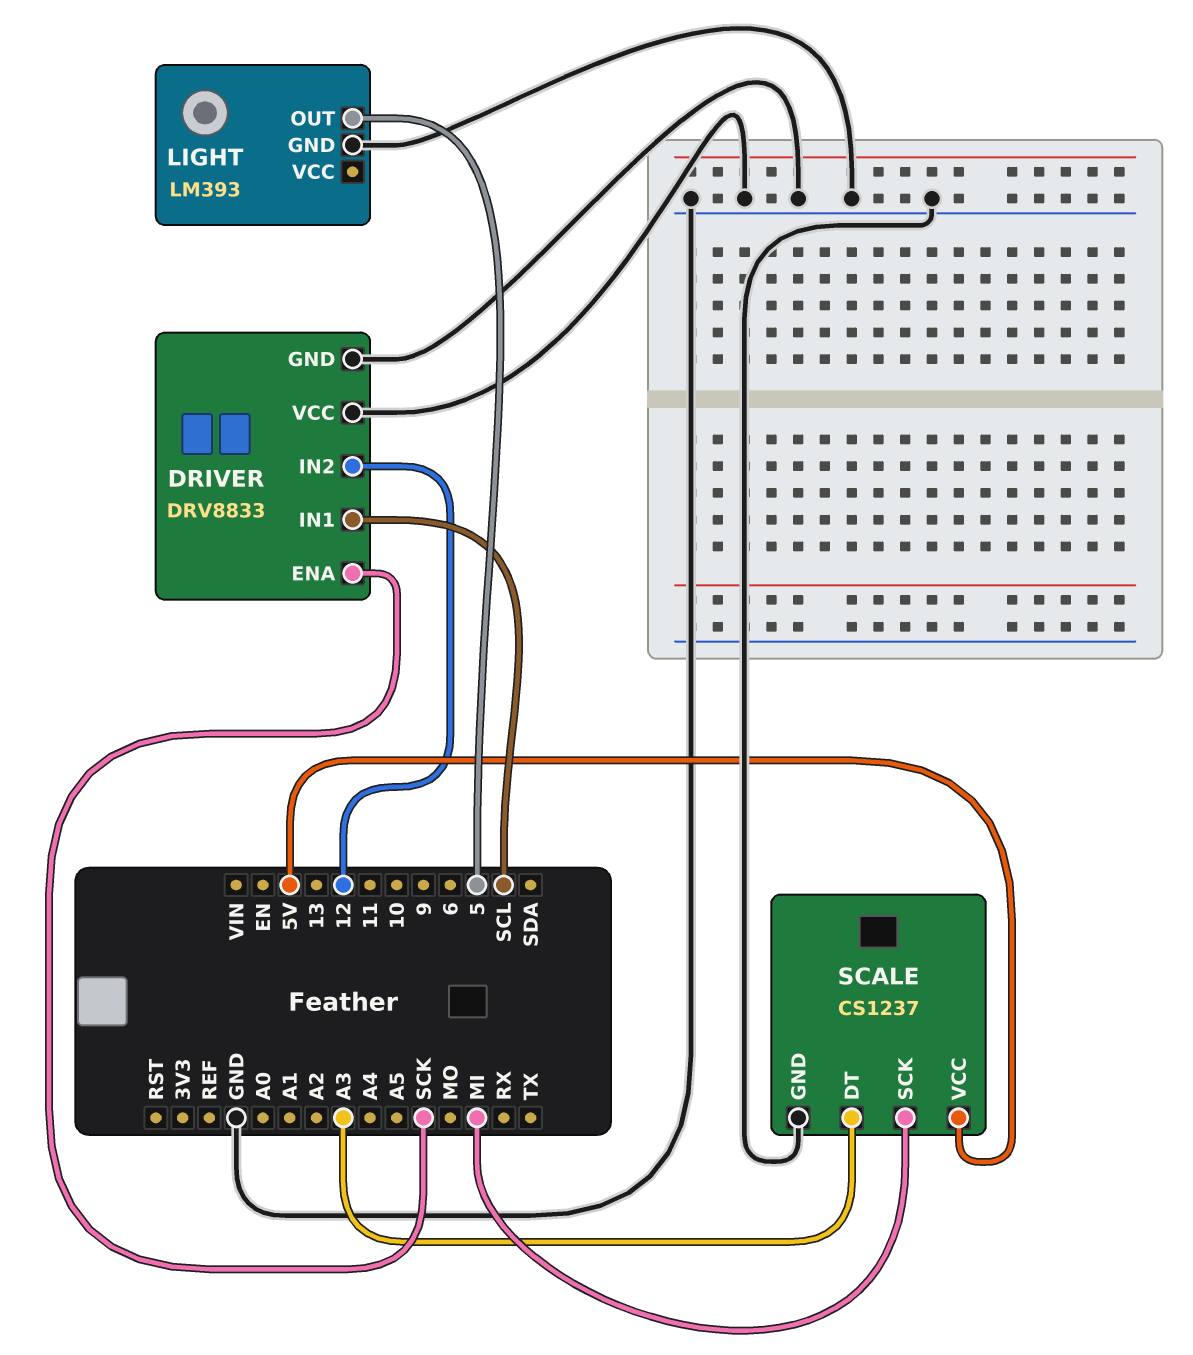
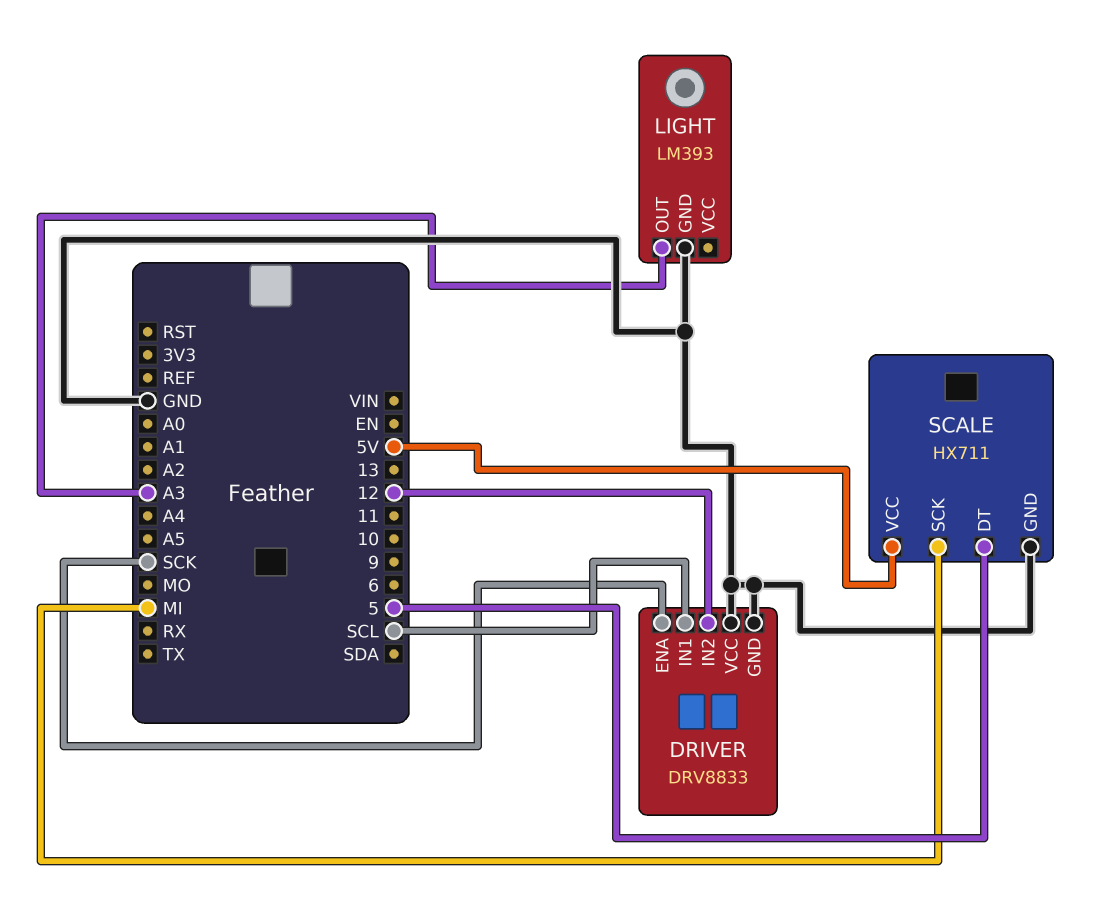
LIGHT pin OUT: 5 -> A3
SCALE: CS1237 -> HX711
SCALE pin DT: A3 -> 5

